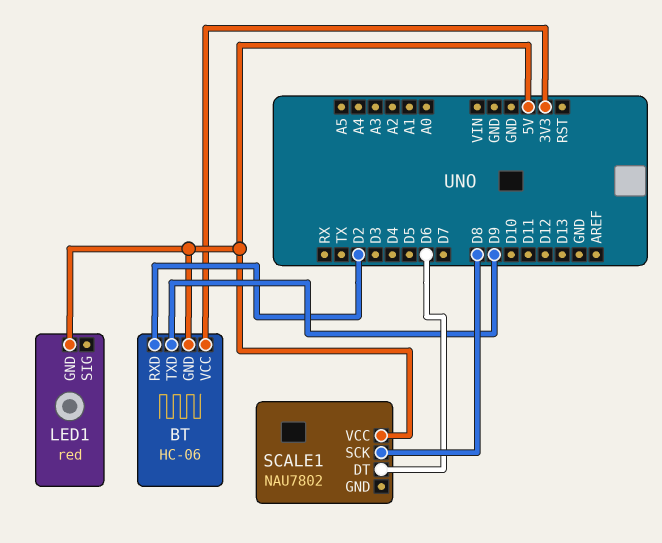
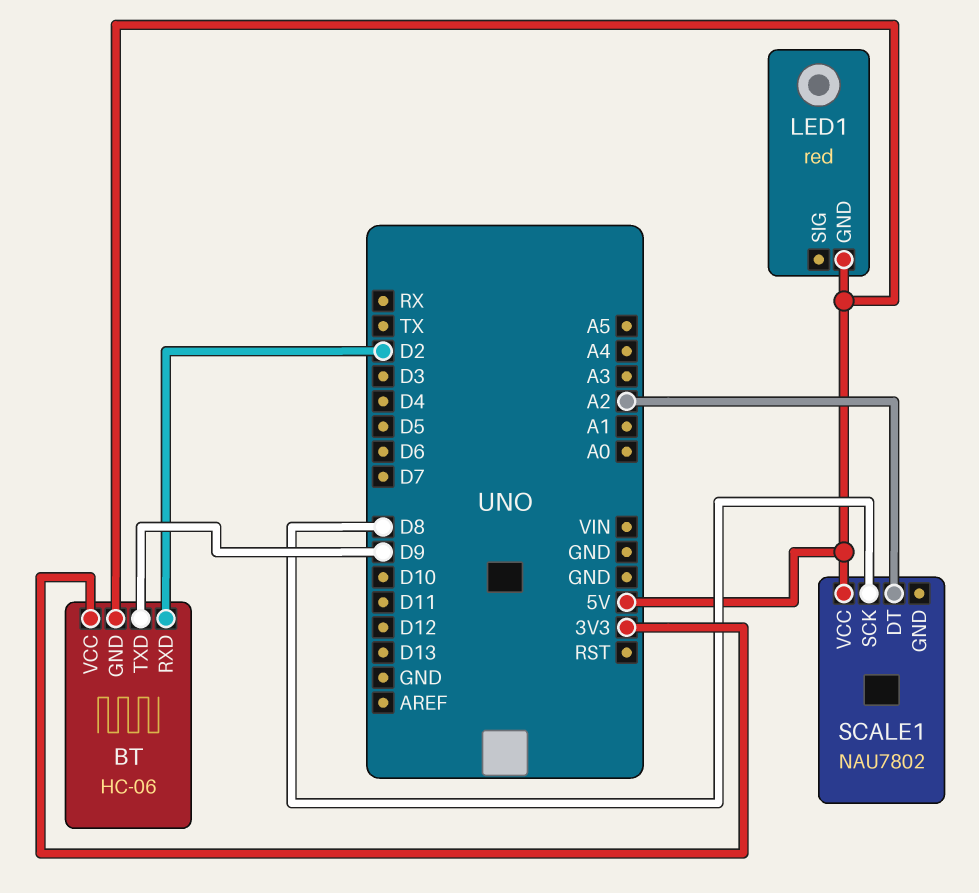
SCALE1 pin DT: D6 -> A2

